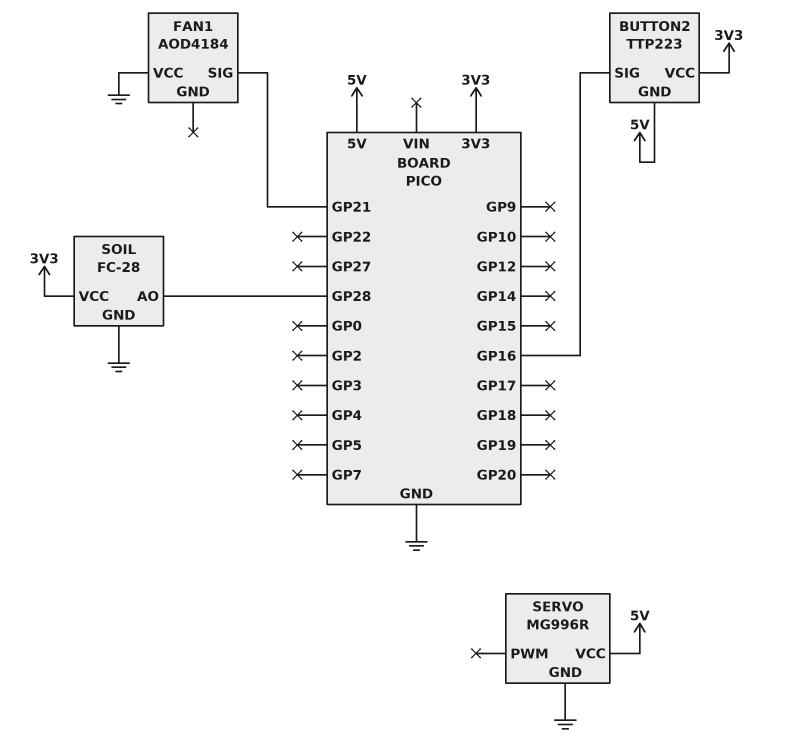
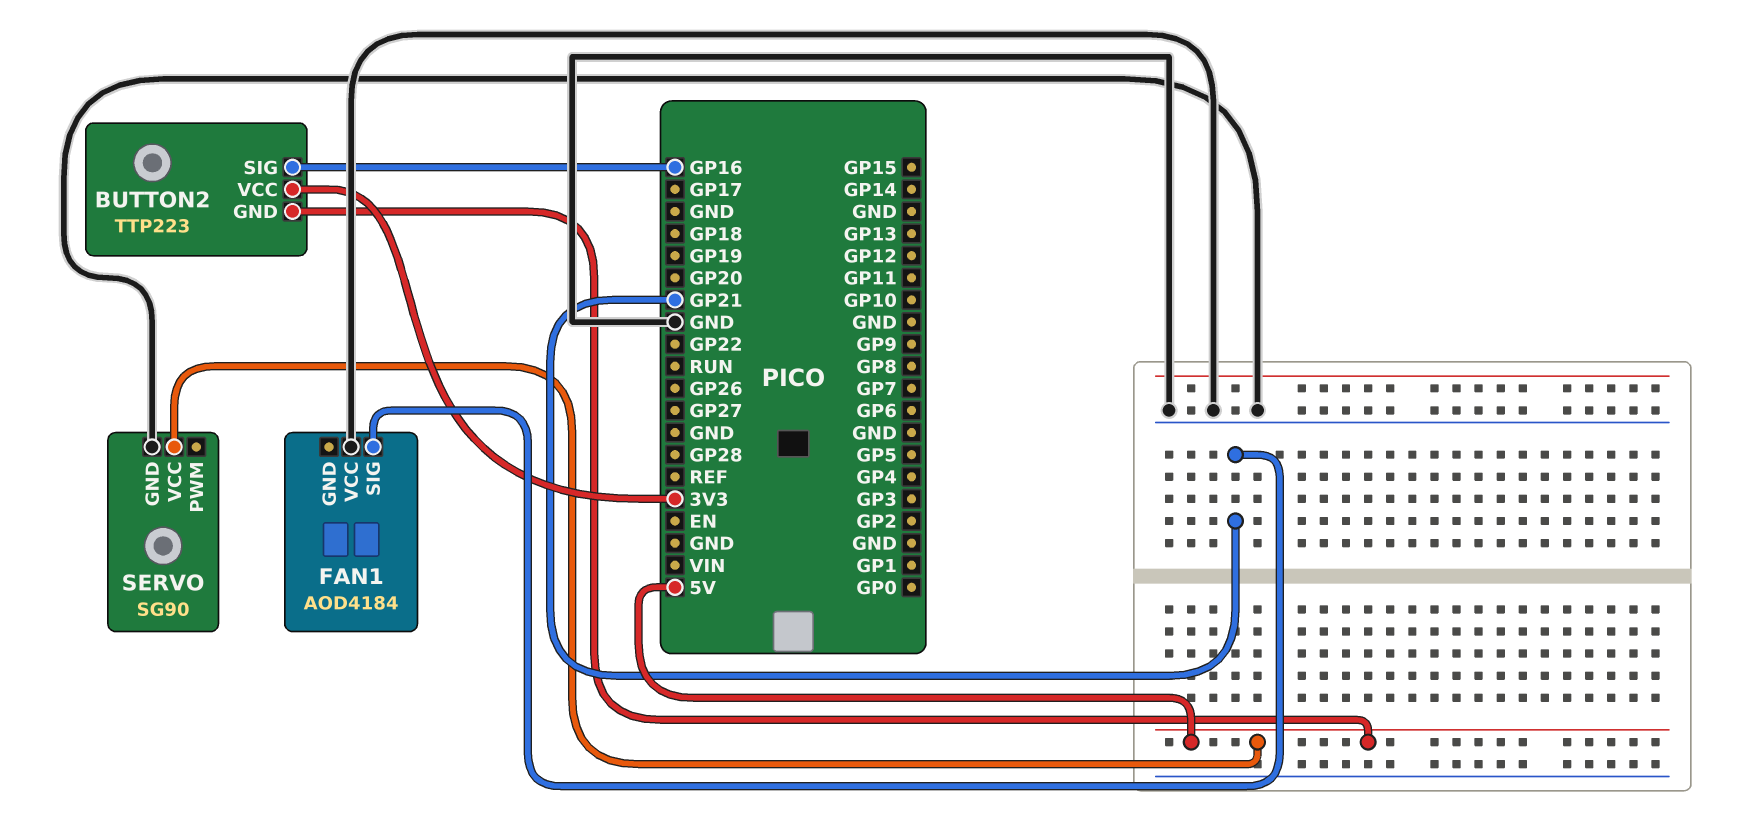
SERVO: MG996R -> SG90
SOIL: FC-28 -> none
SOIL pin AO: GP28 -> none
SOIL pin GND: GND -> none
SOIL pin VCC: 3V3 -> none

